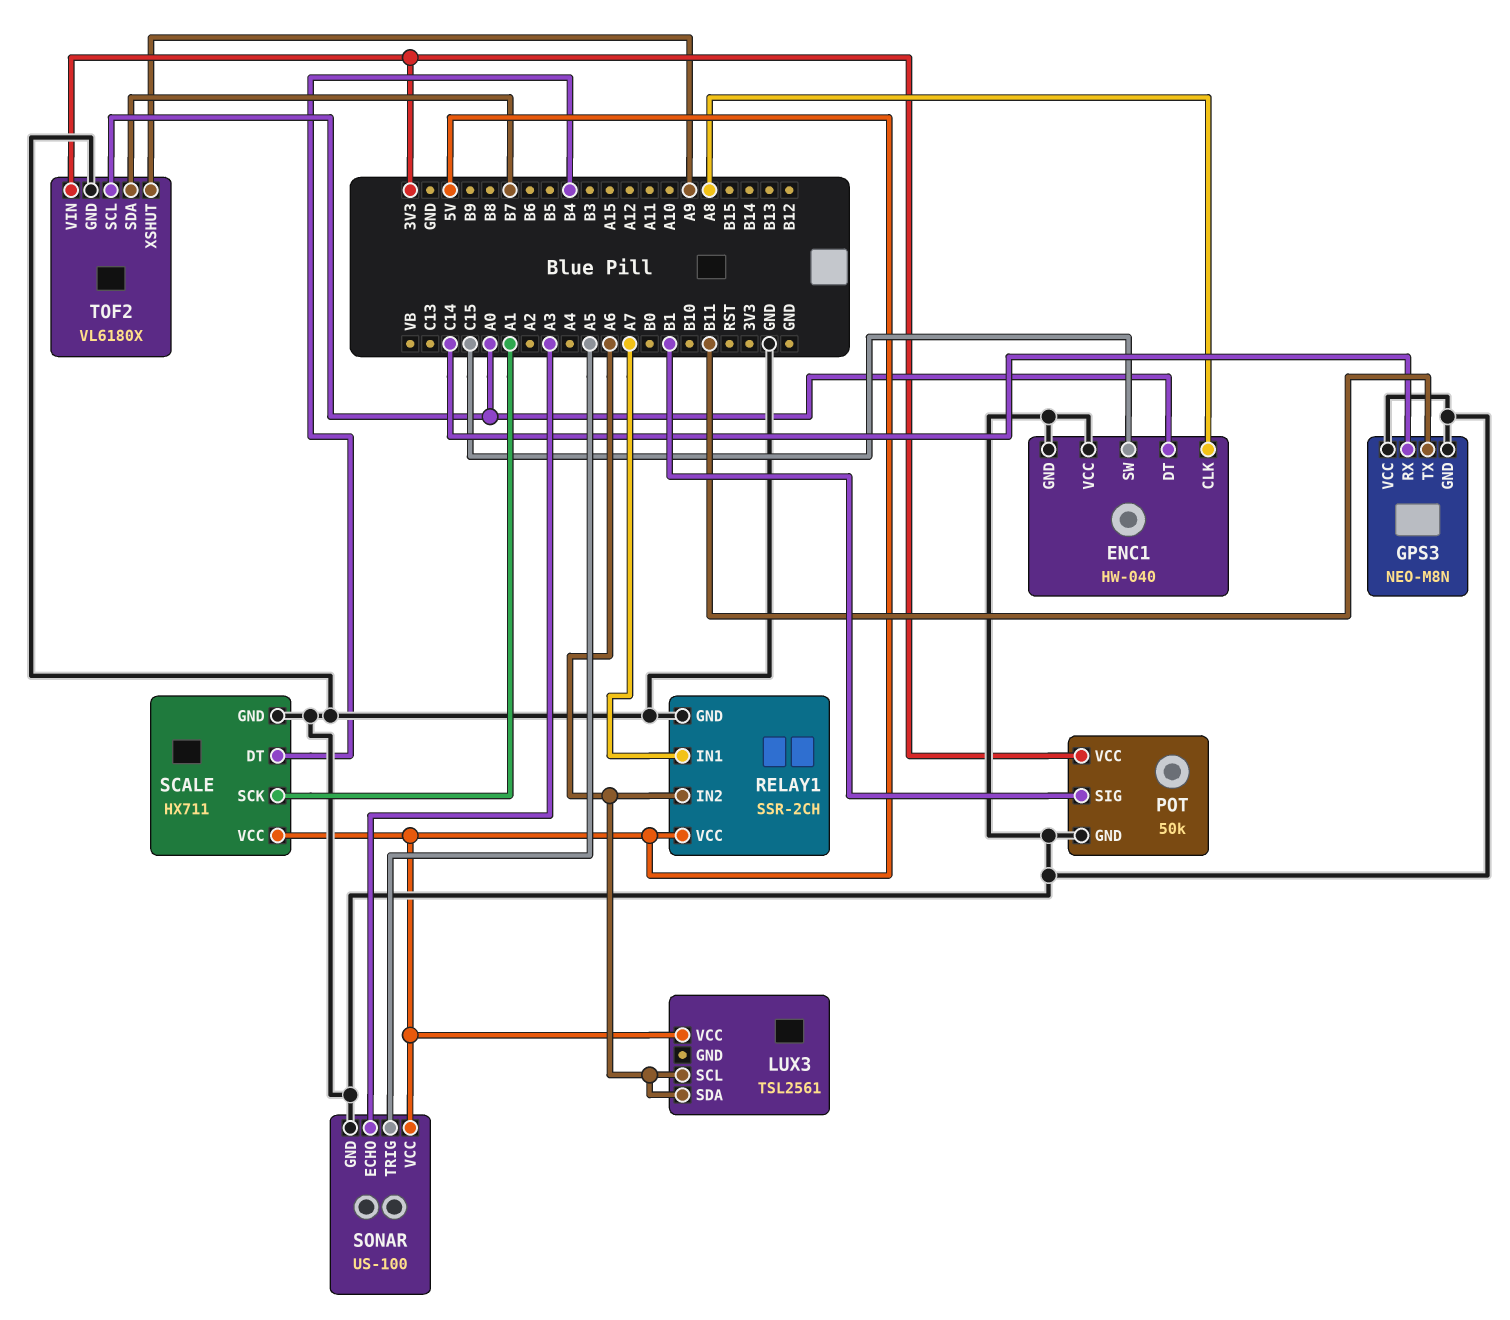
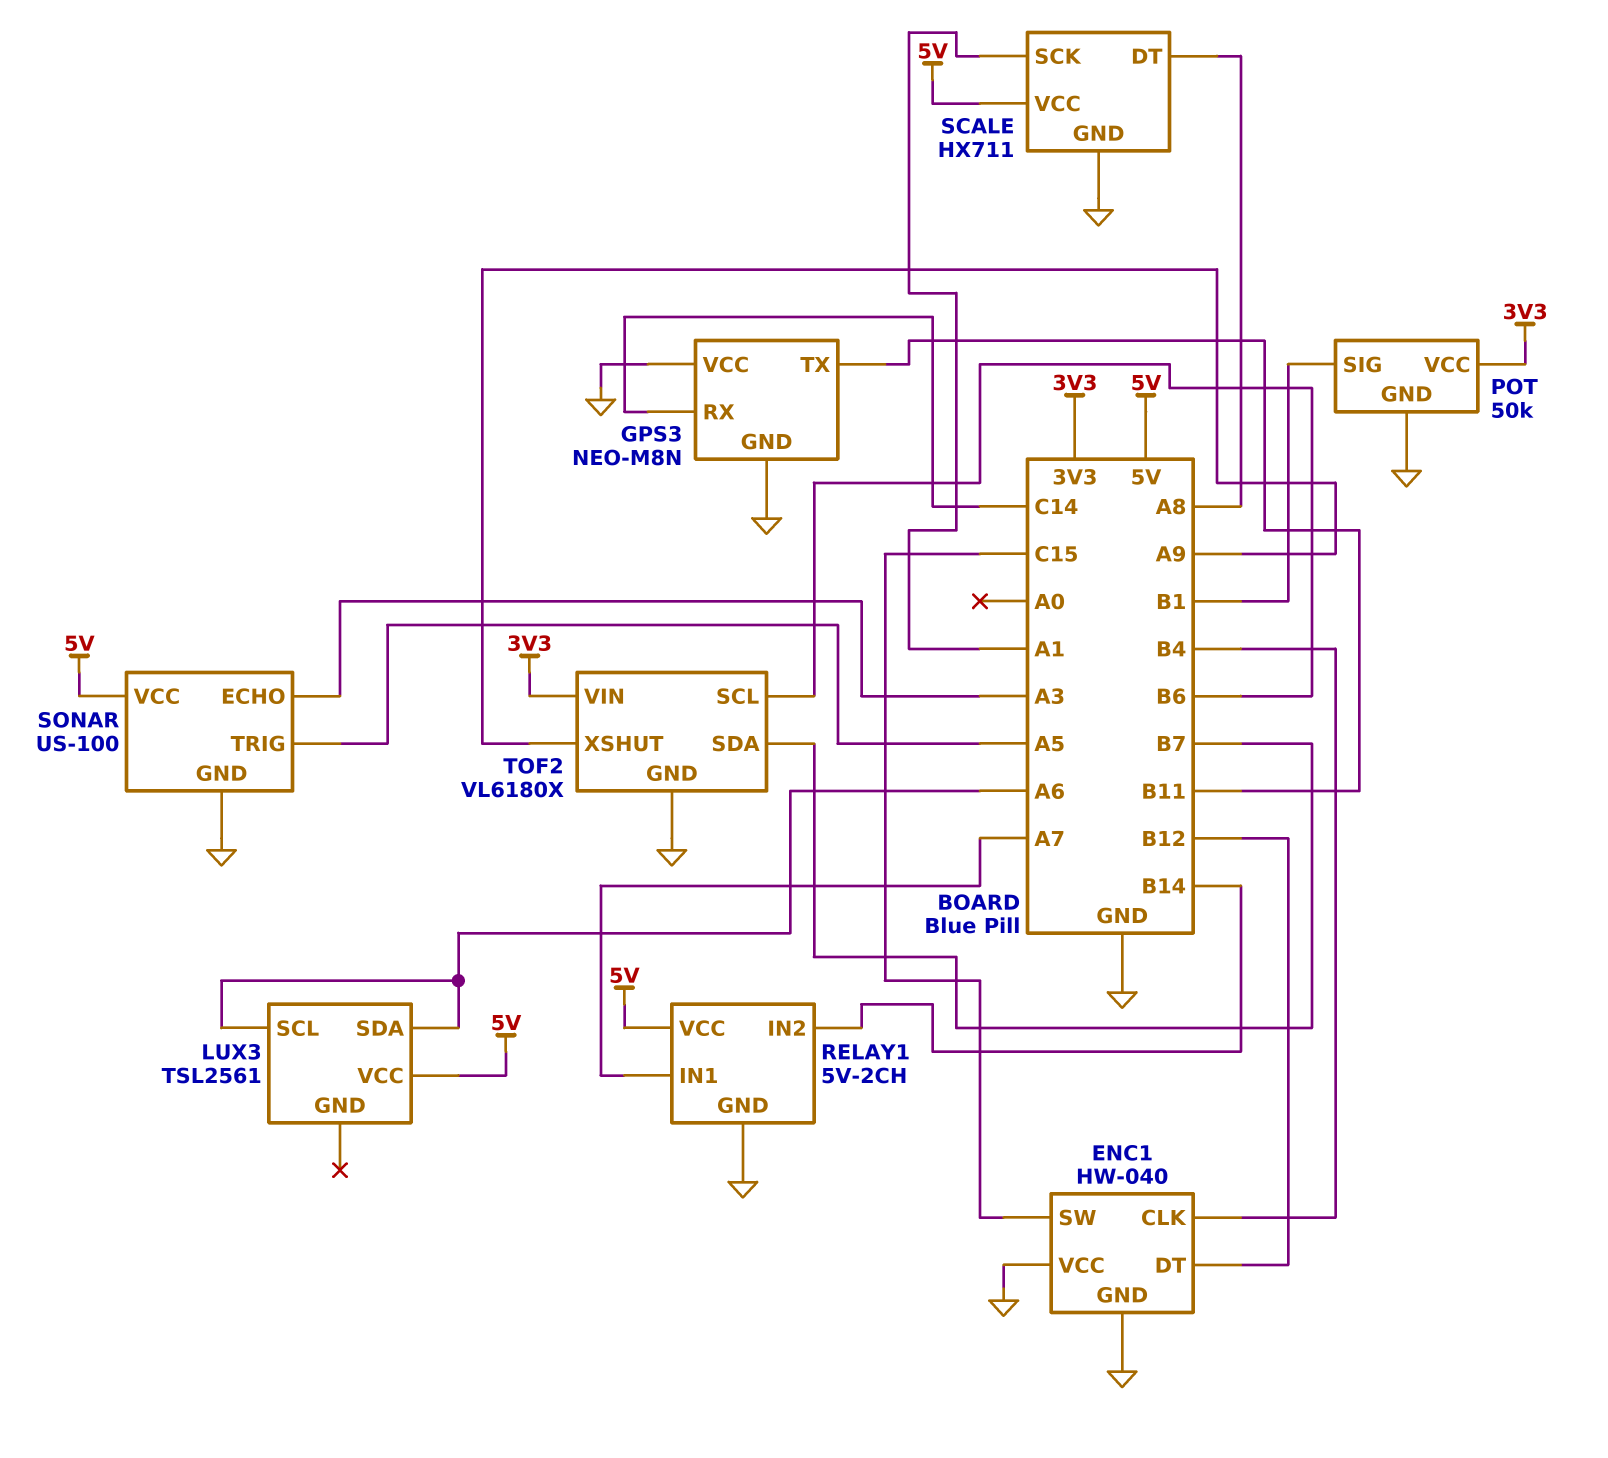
ENC1 pin CLK: A8 -> B4
ENC1 pin DT: A0 -> B12
RELAY1: SSR-2CH -> 5V-2CH
RELAY1 pin IN2: A6 -> B14
SCALE pin DT: B4 -> A8
TOF2 pin SCL: A0 -> B6

